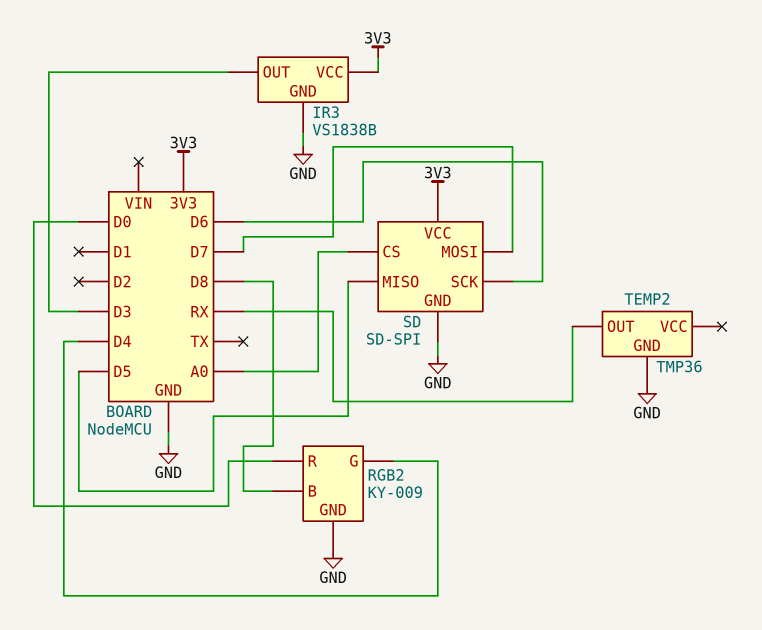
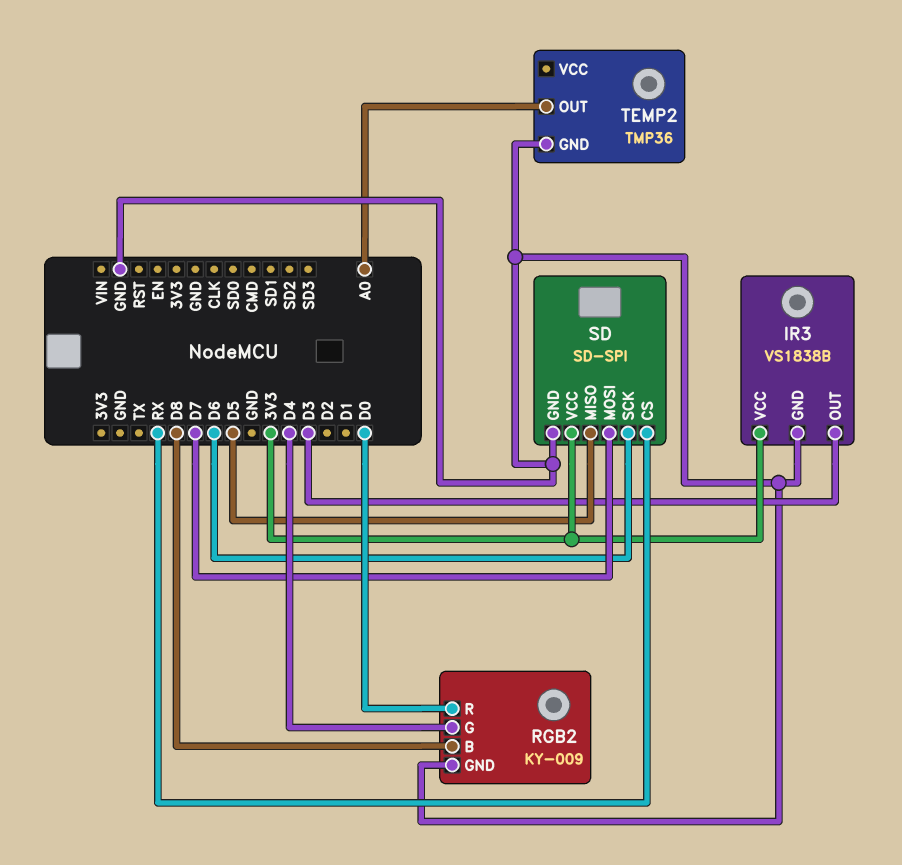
SD pin CS: A0 -> RX
TEMP2 pin OUT: RX -> A0

